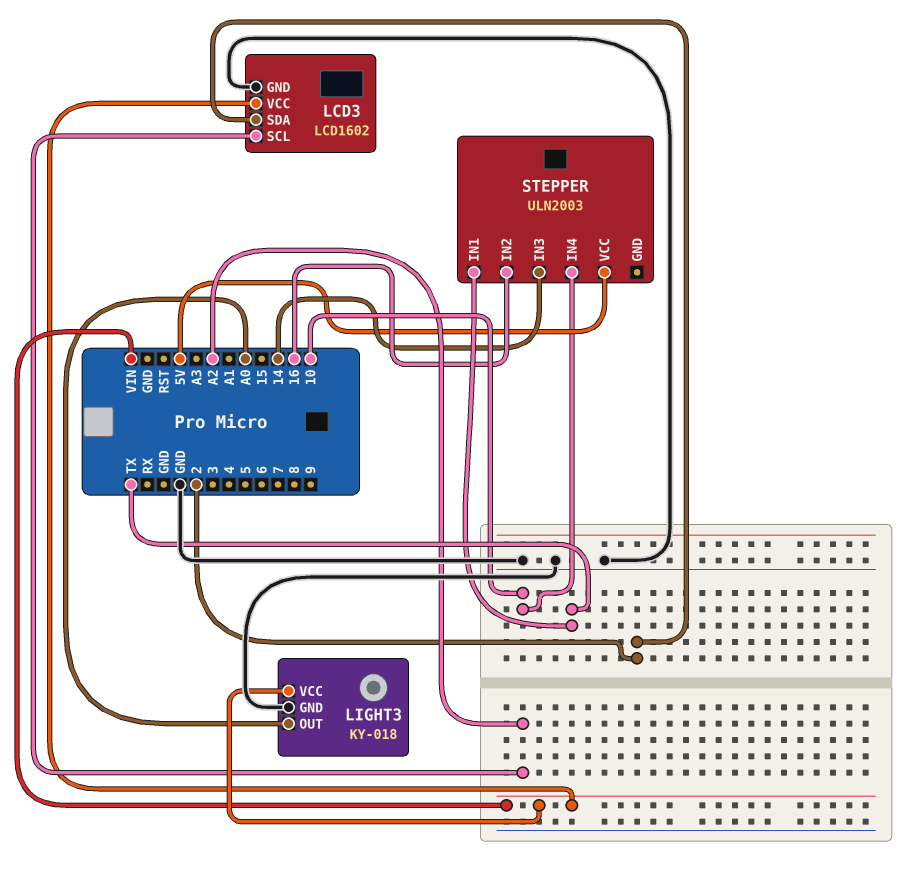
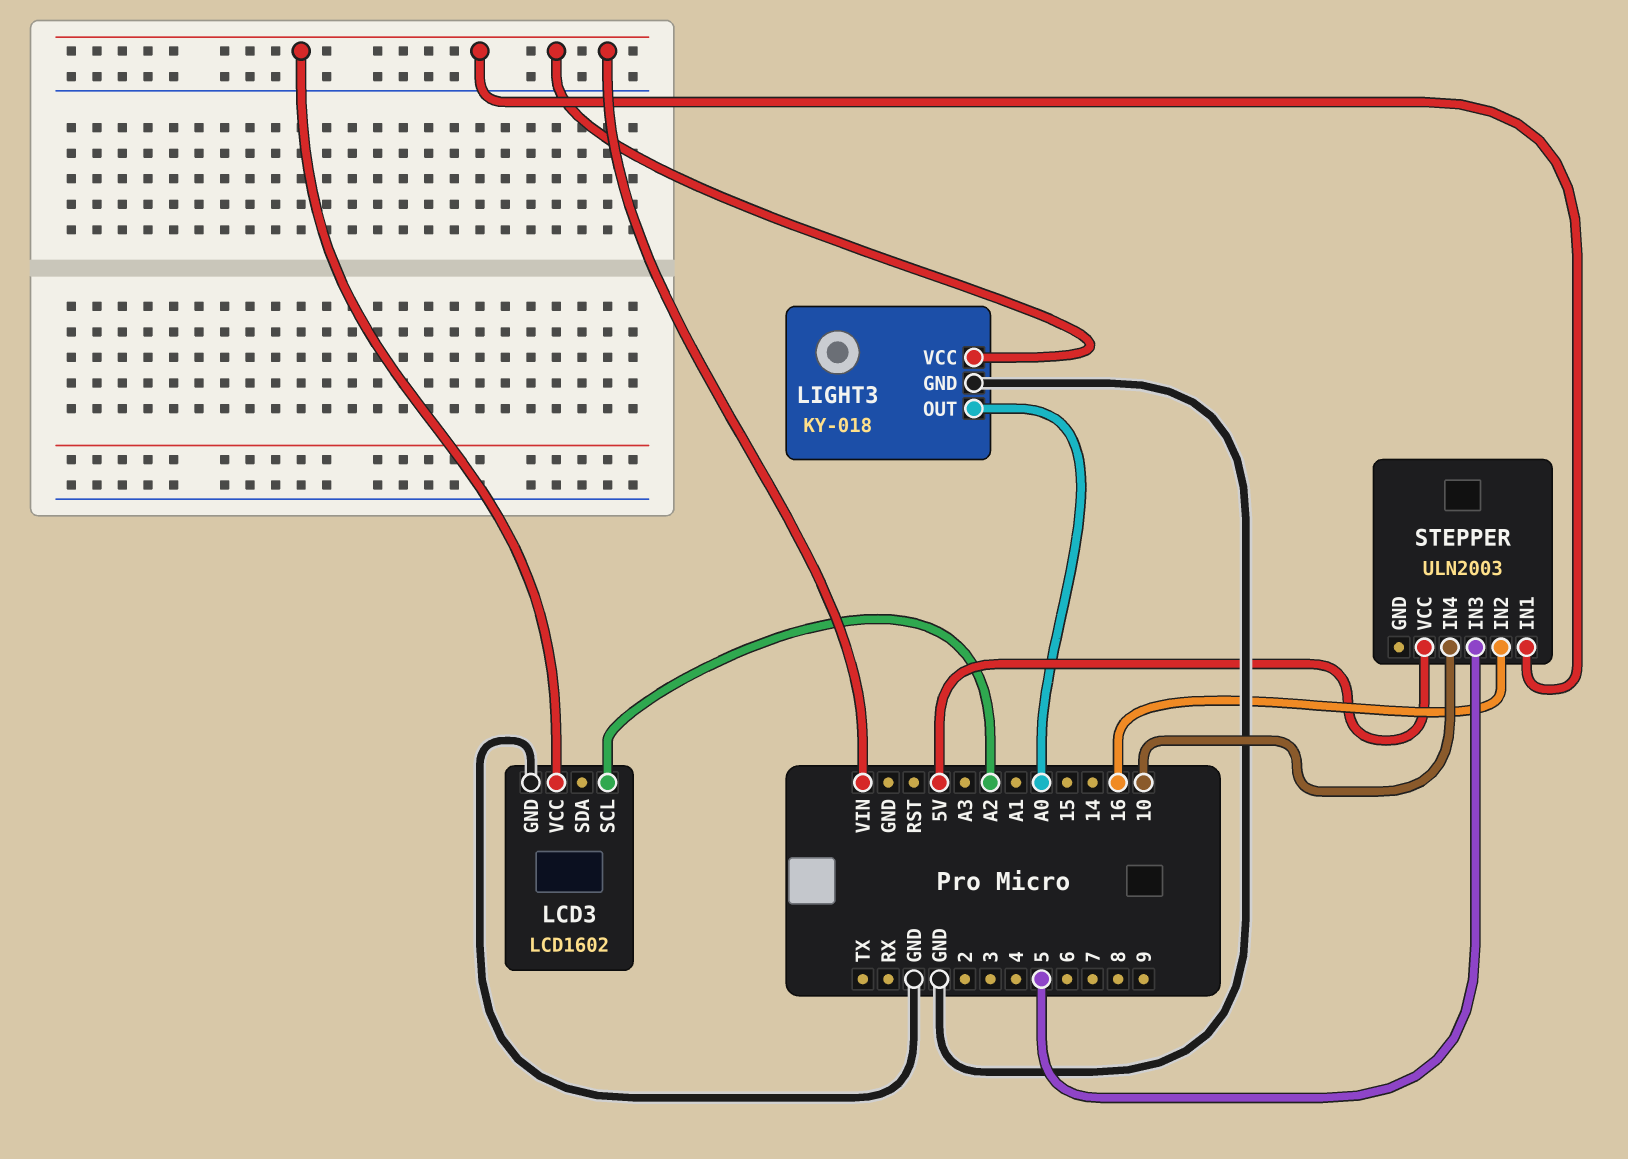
LCD3 pin SDA: 2 -> none
STEPPER pin IN1: TX -> VIN
STEPPER pin IN3: 14 -> 5

